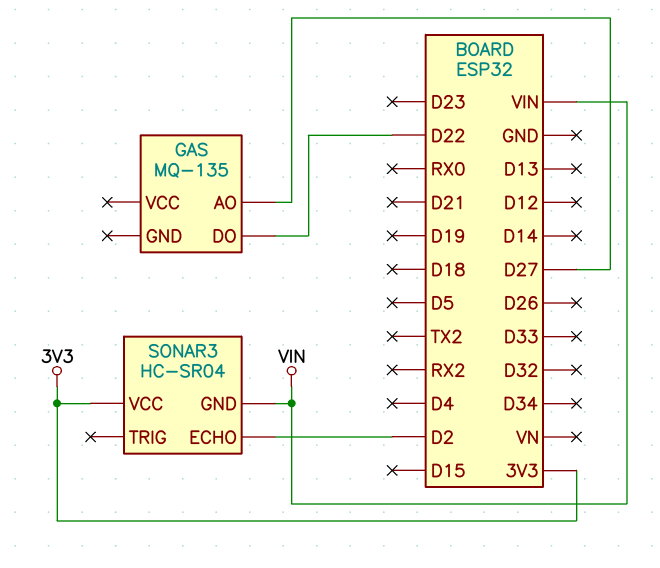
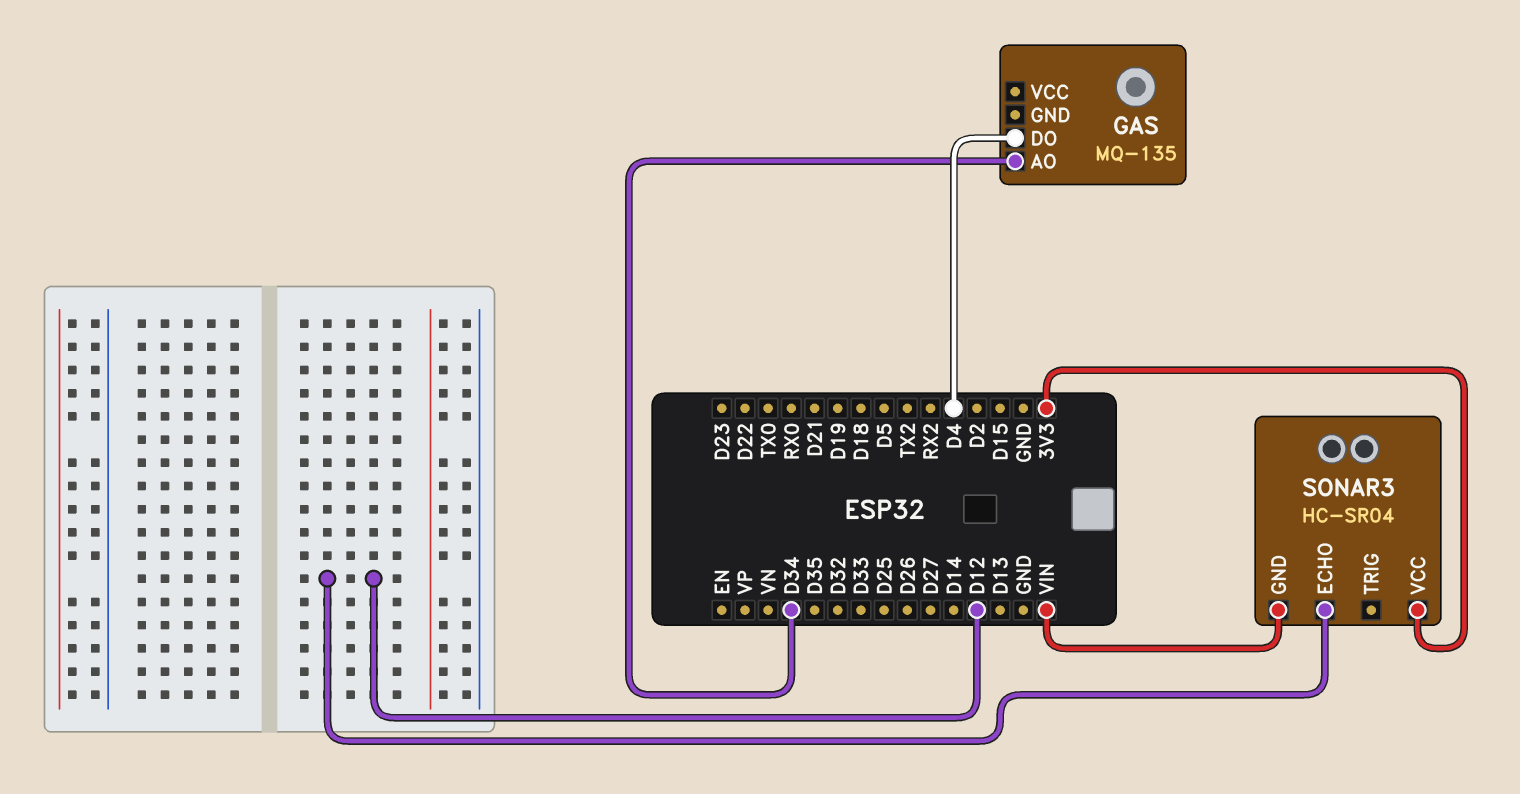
GAS pin AO: D27 -> D34
GAS pin DO: D22 -> D4
SONAR3 pin ECHO: D2 -> D12

